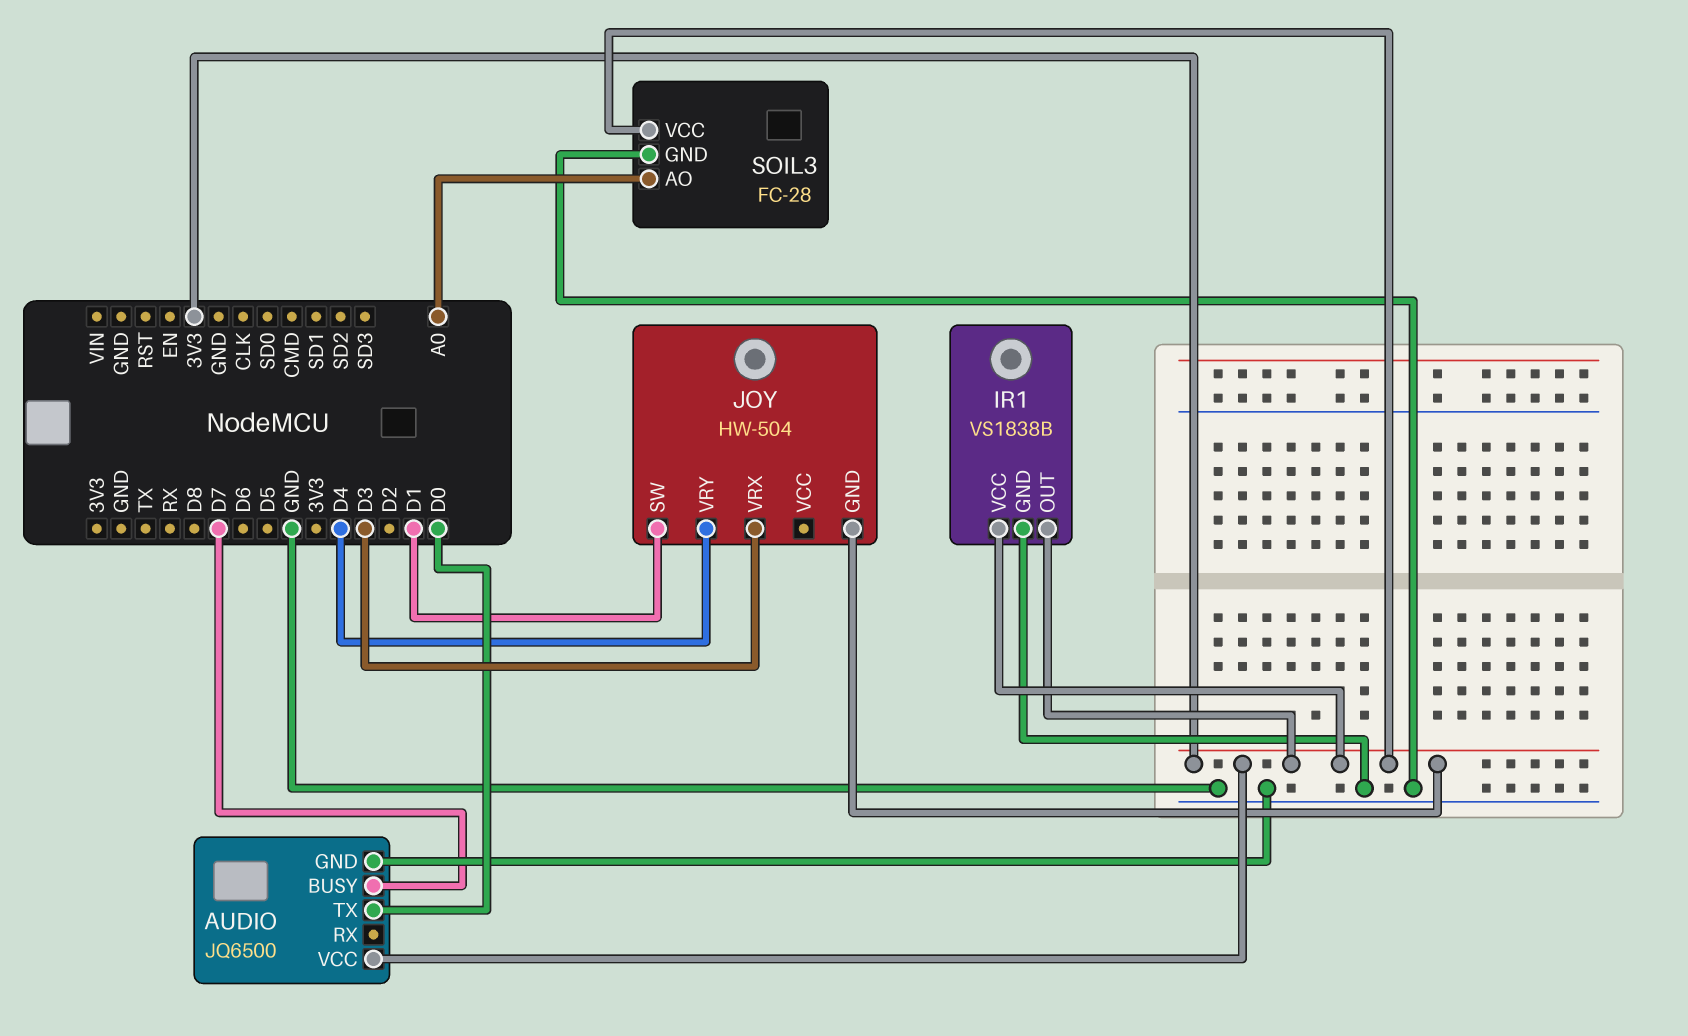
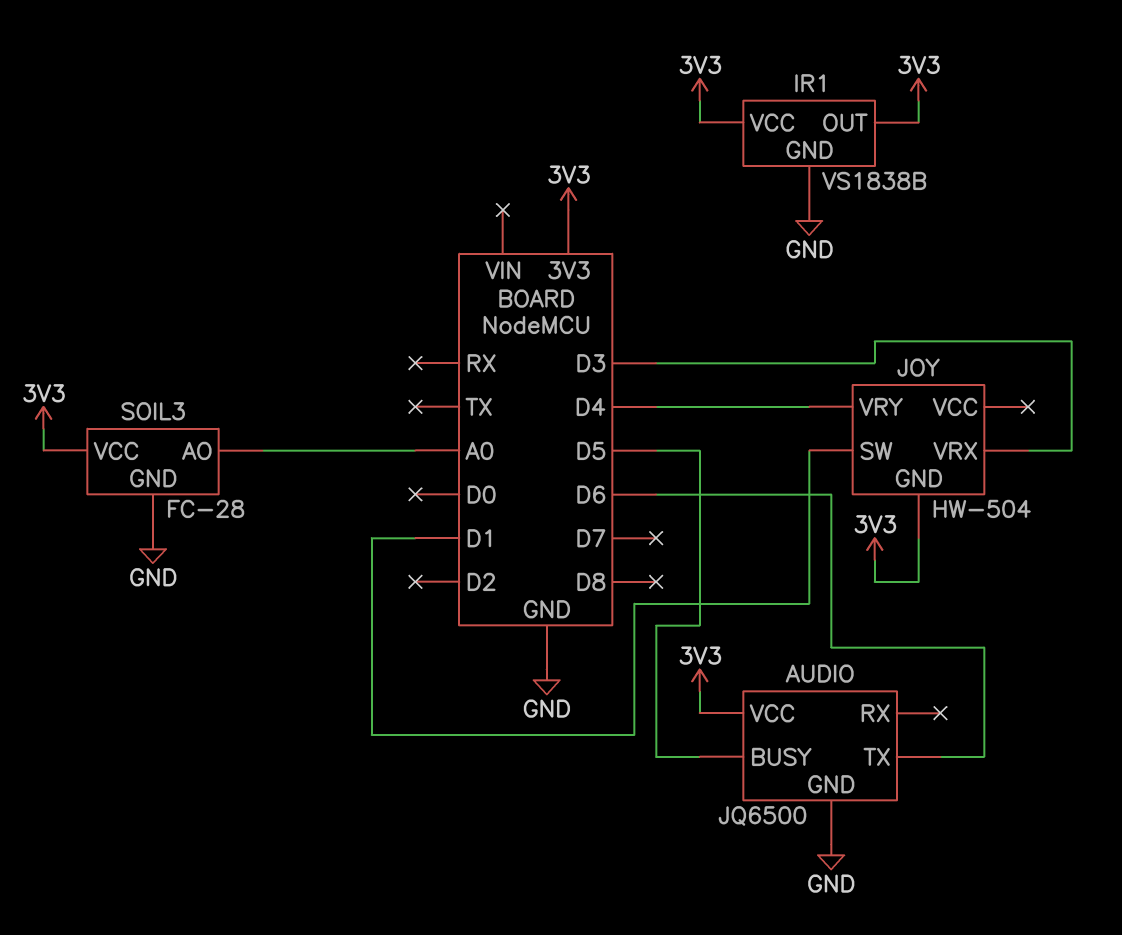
AUDIO pin BUSY: D7 -> D5
AUDIO pin TX: D0 -> D6

